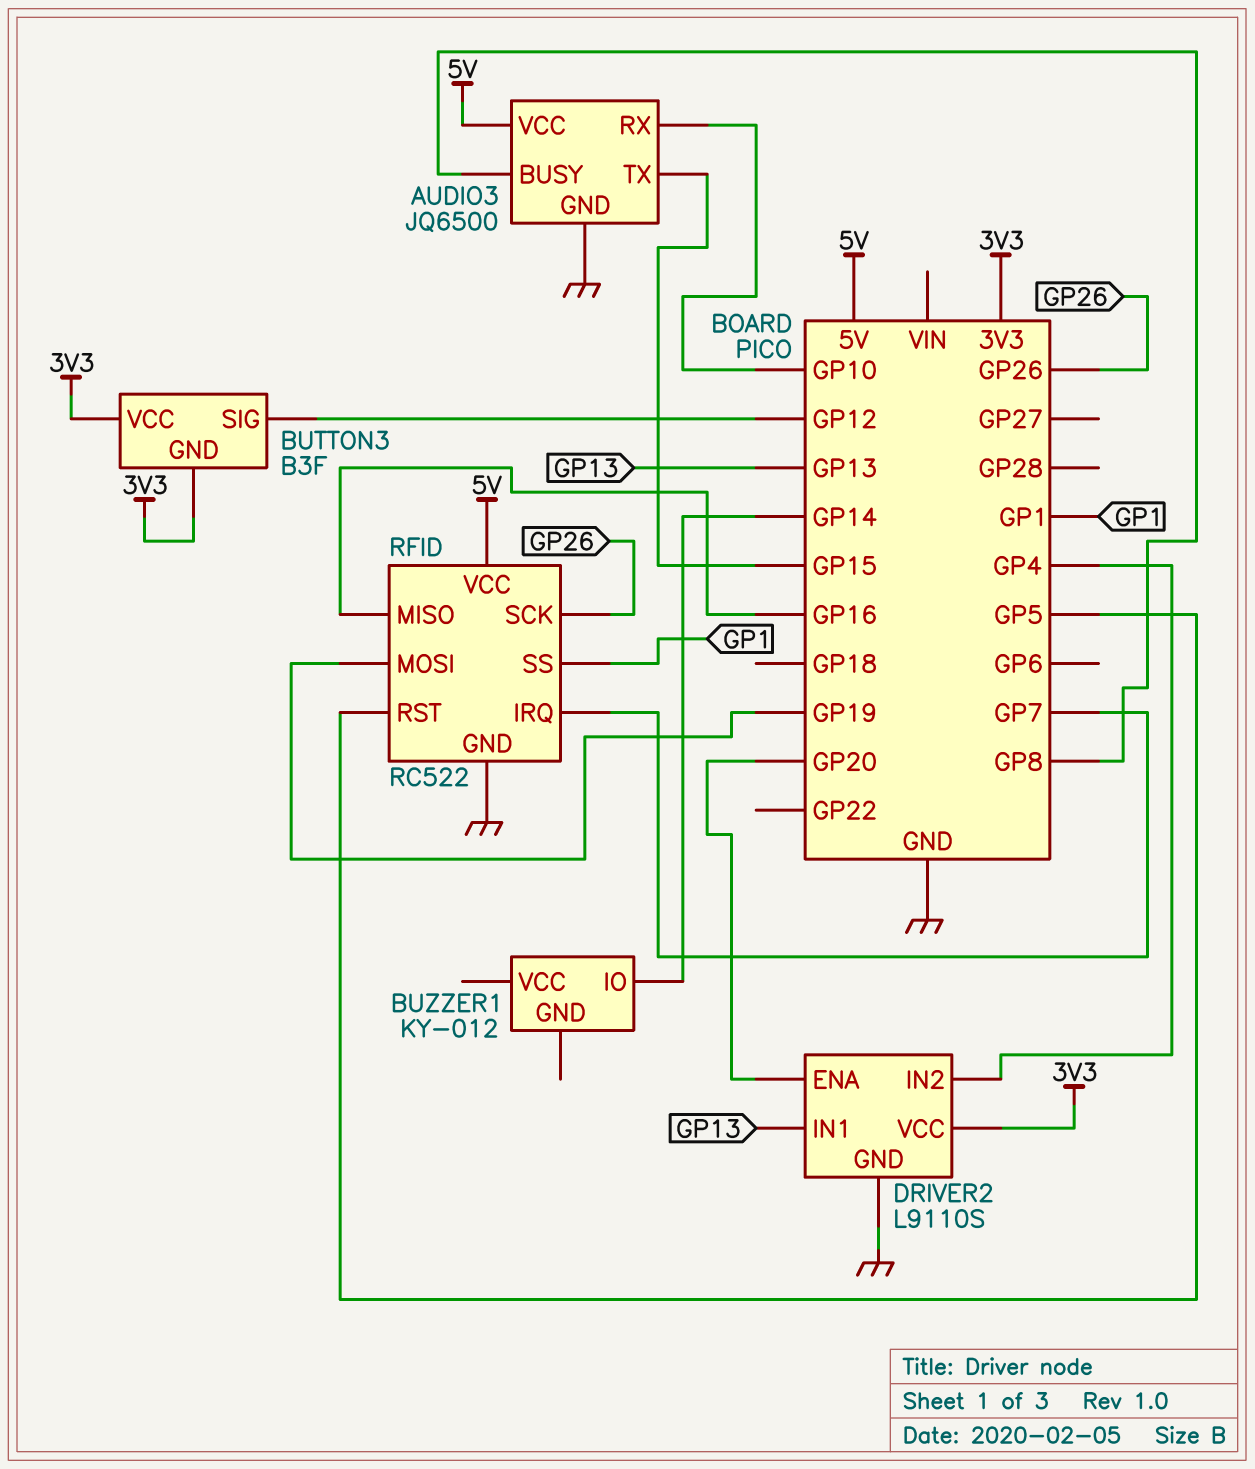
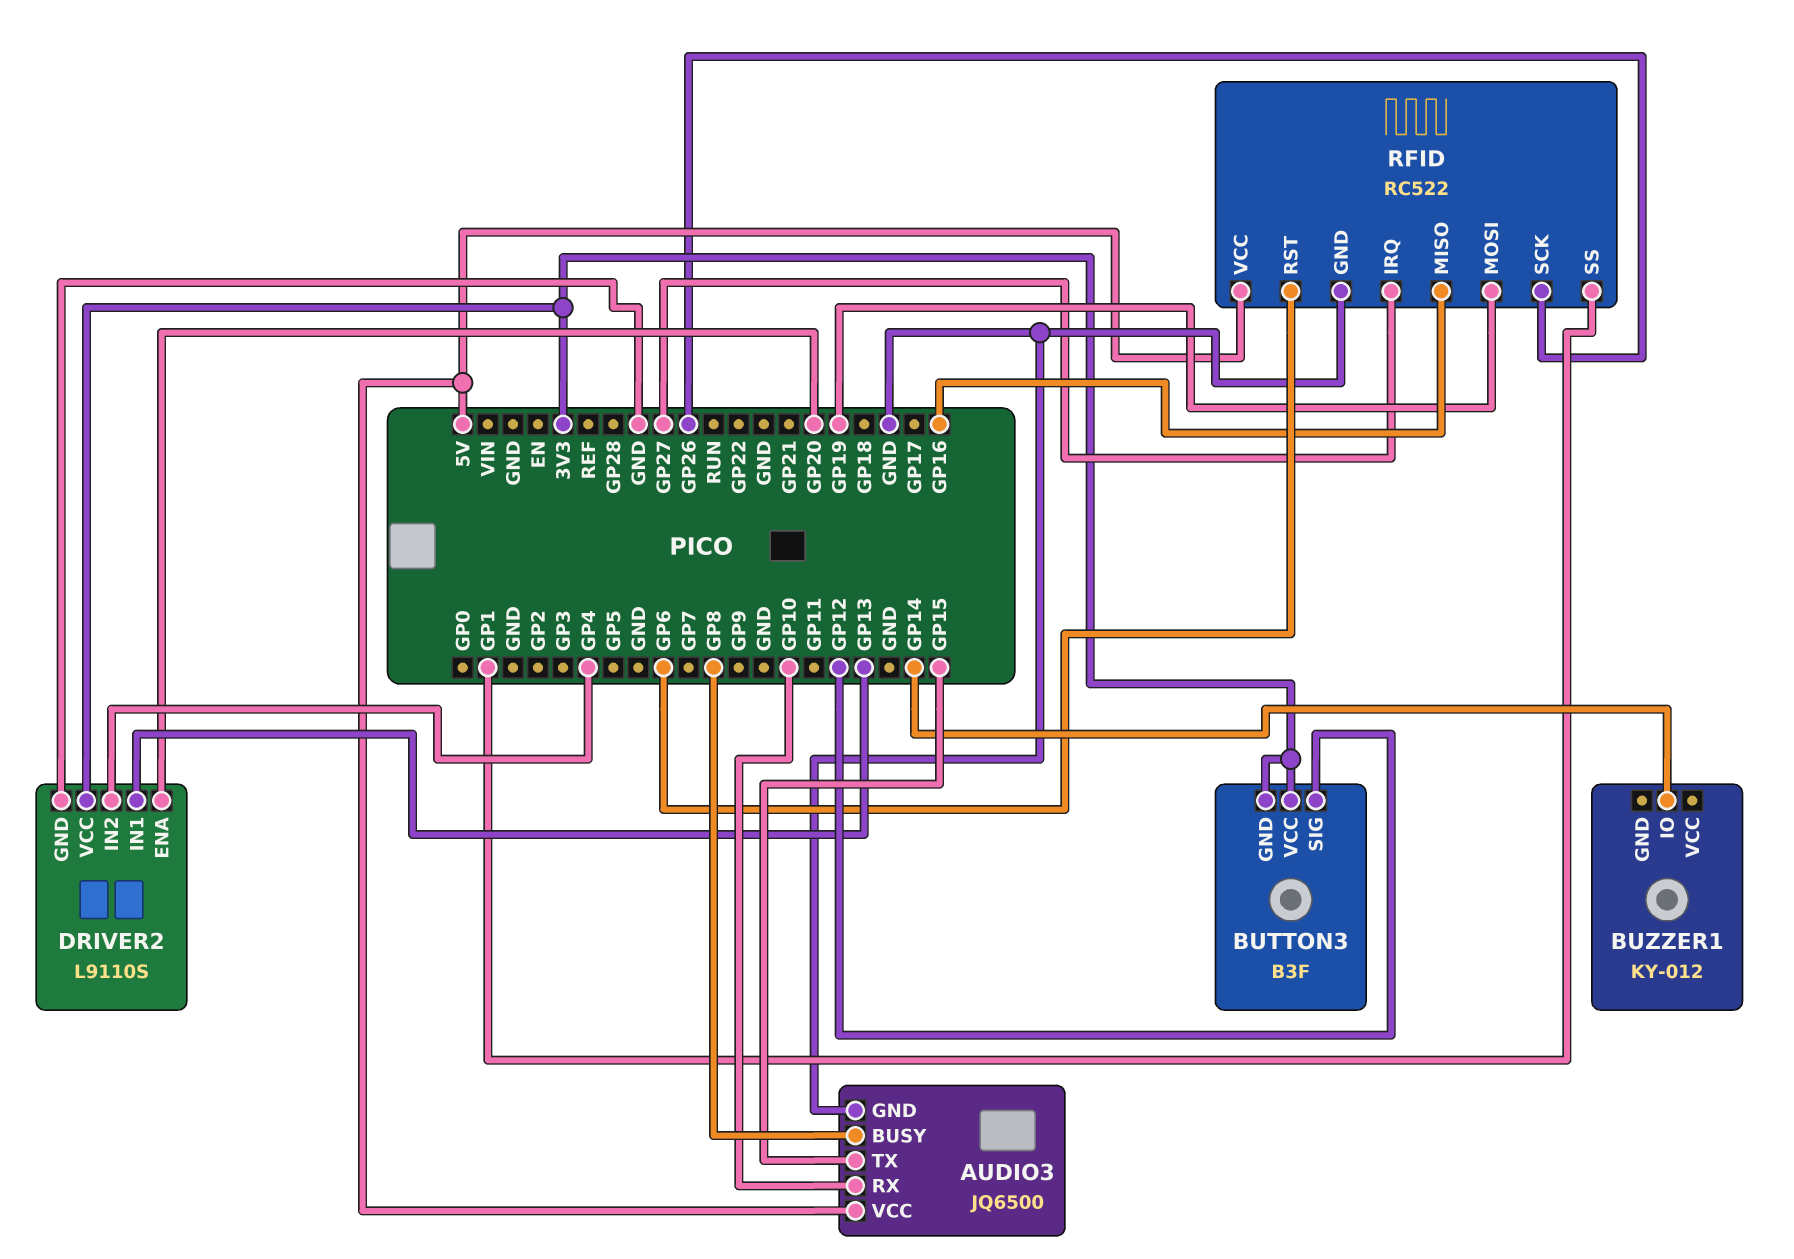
RFID pin IRQ: GP7 -> GP27
RFID pin RST: GP5 -> GP6

